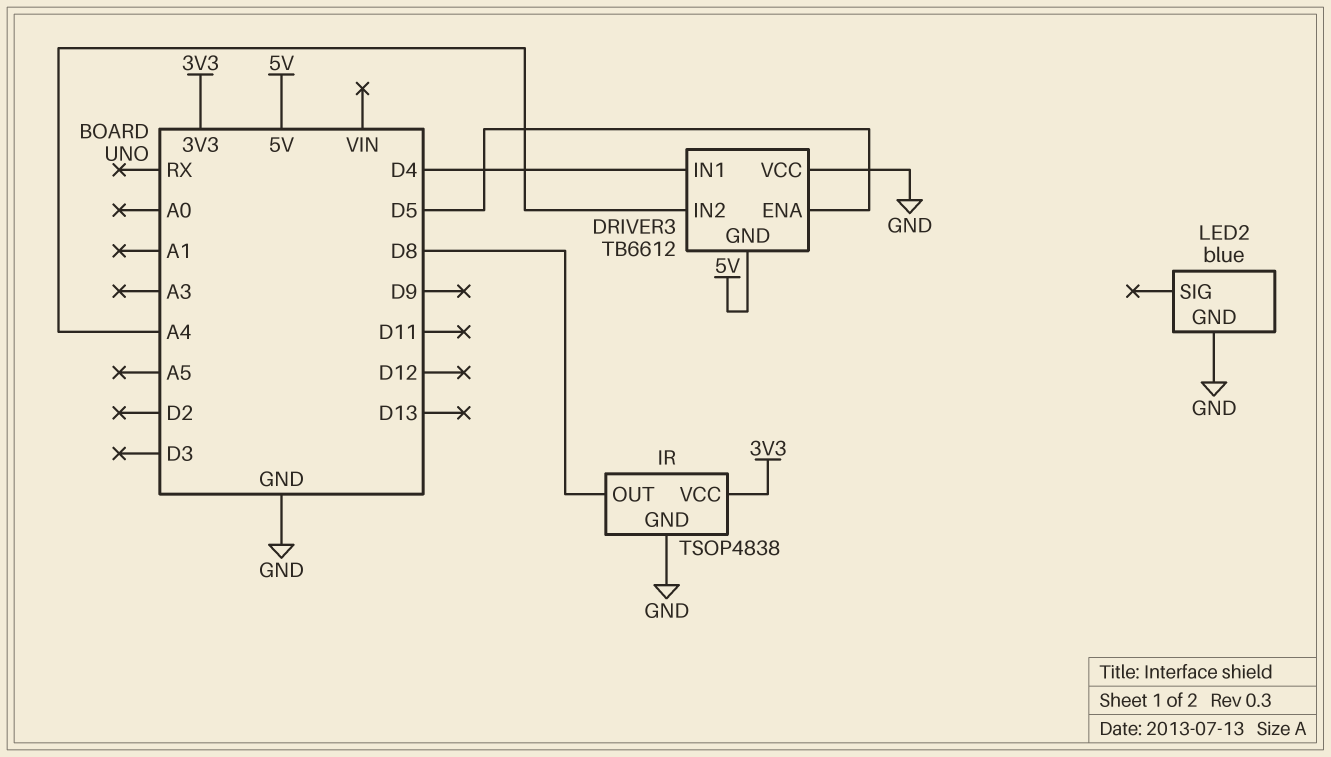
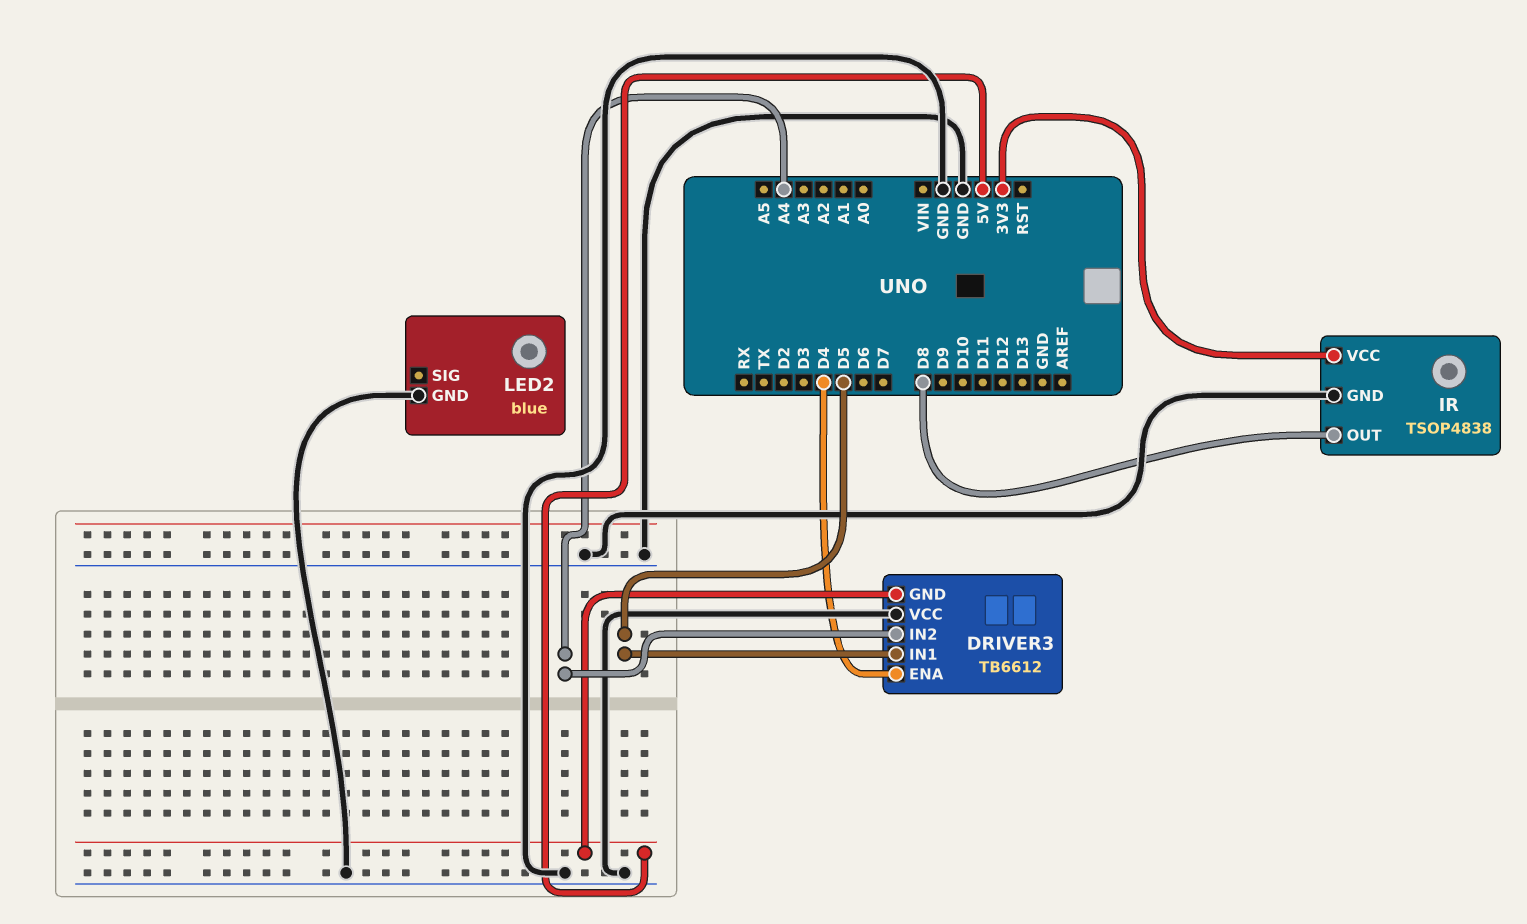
DRIVER3 pin ENA: D5 -> D4
DRIVER3 pin IN1: D4 -> D5

